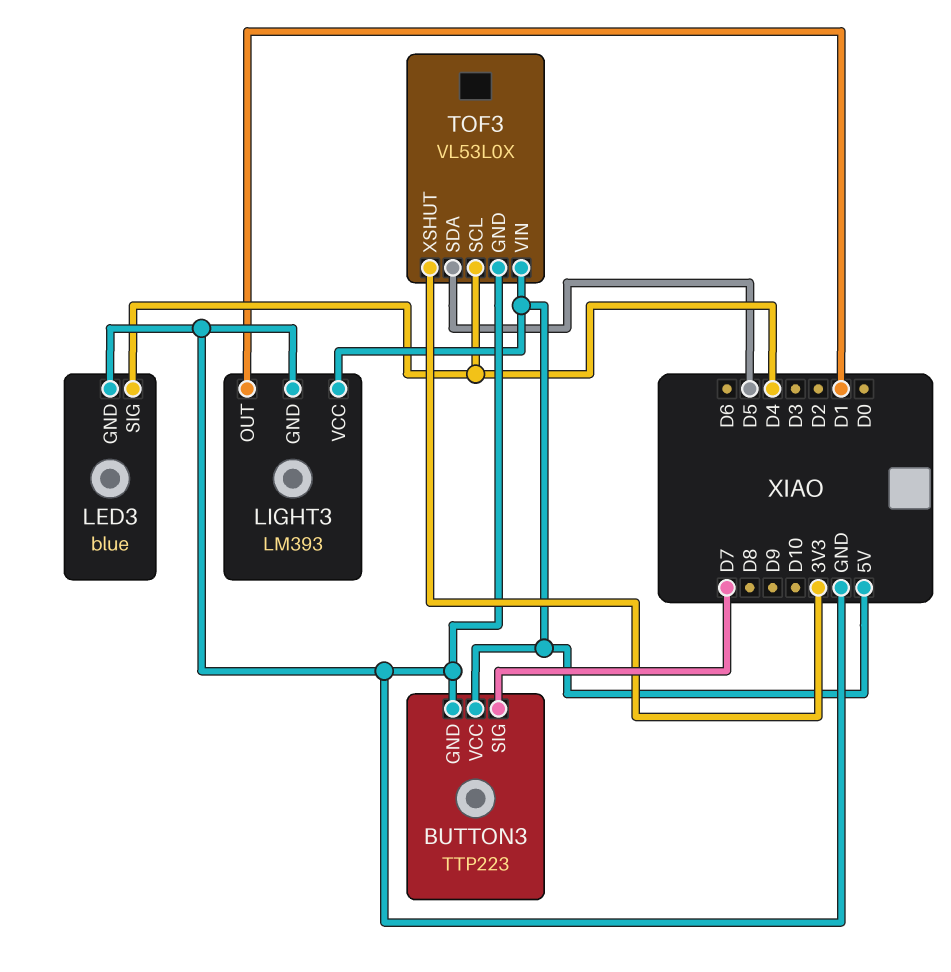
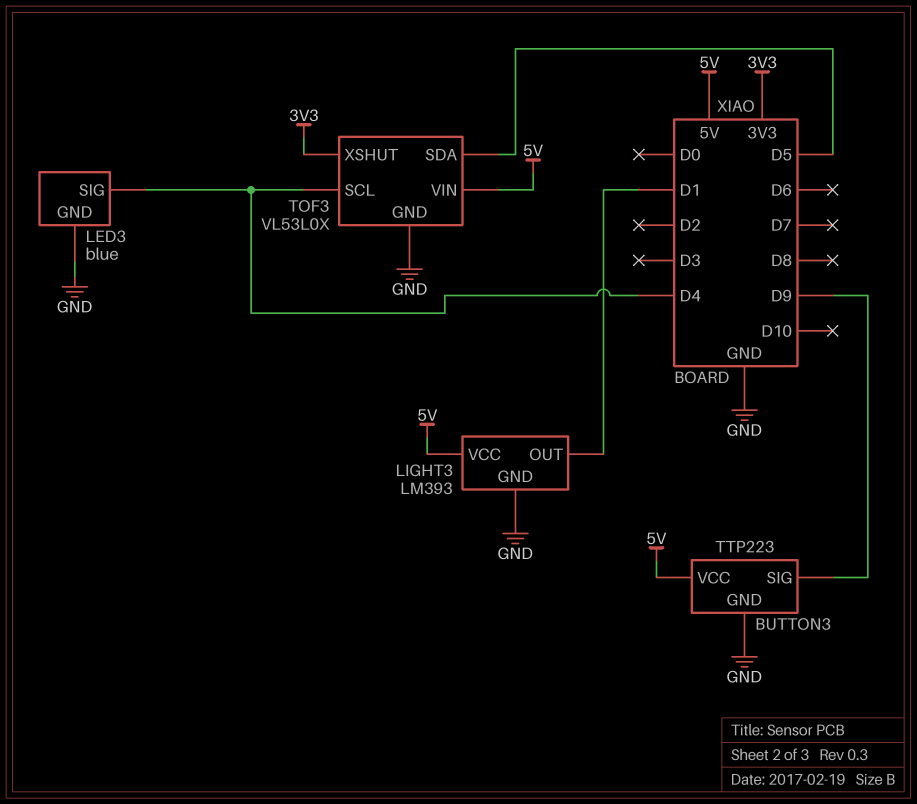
BUTTON3 pin SIG: D7 -> D9

